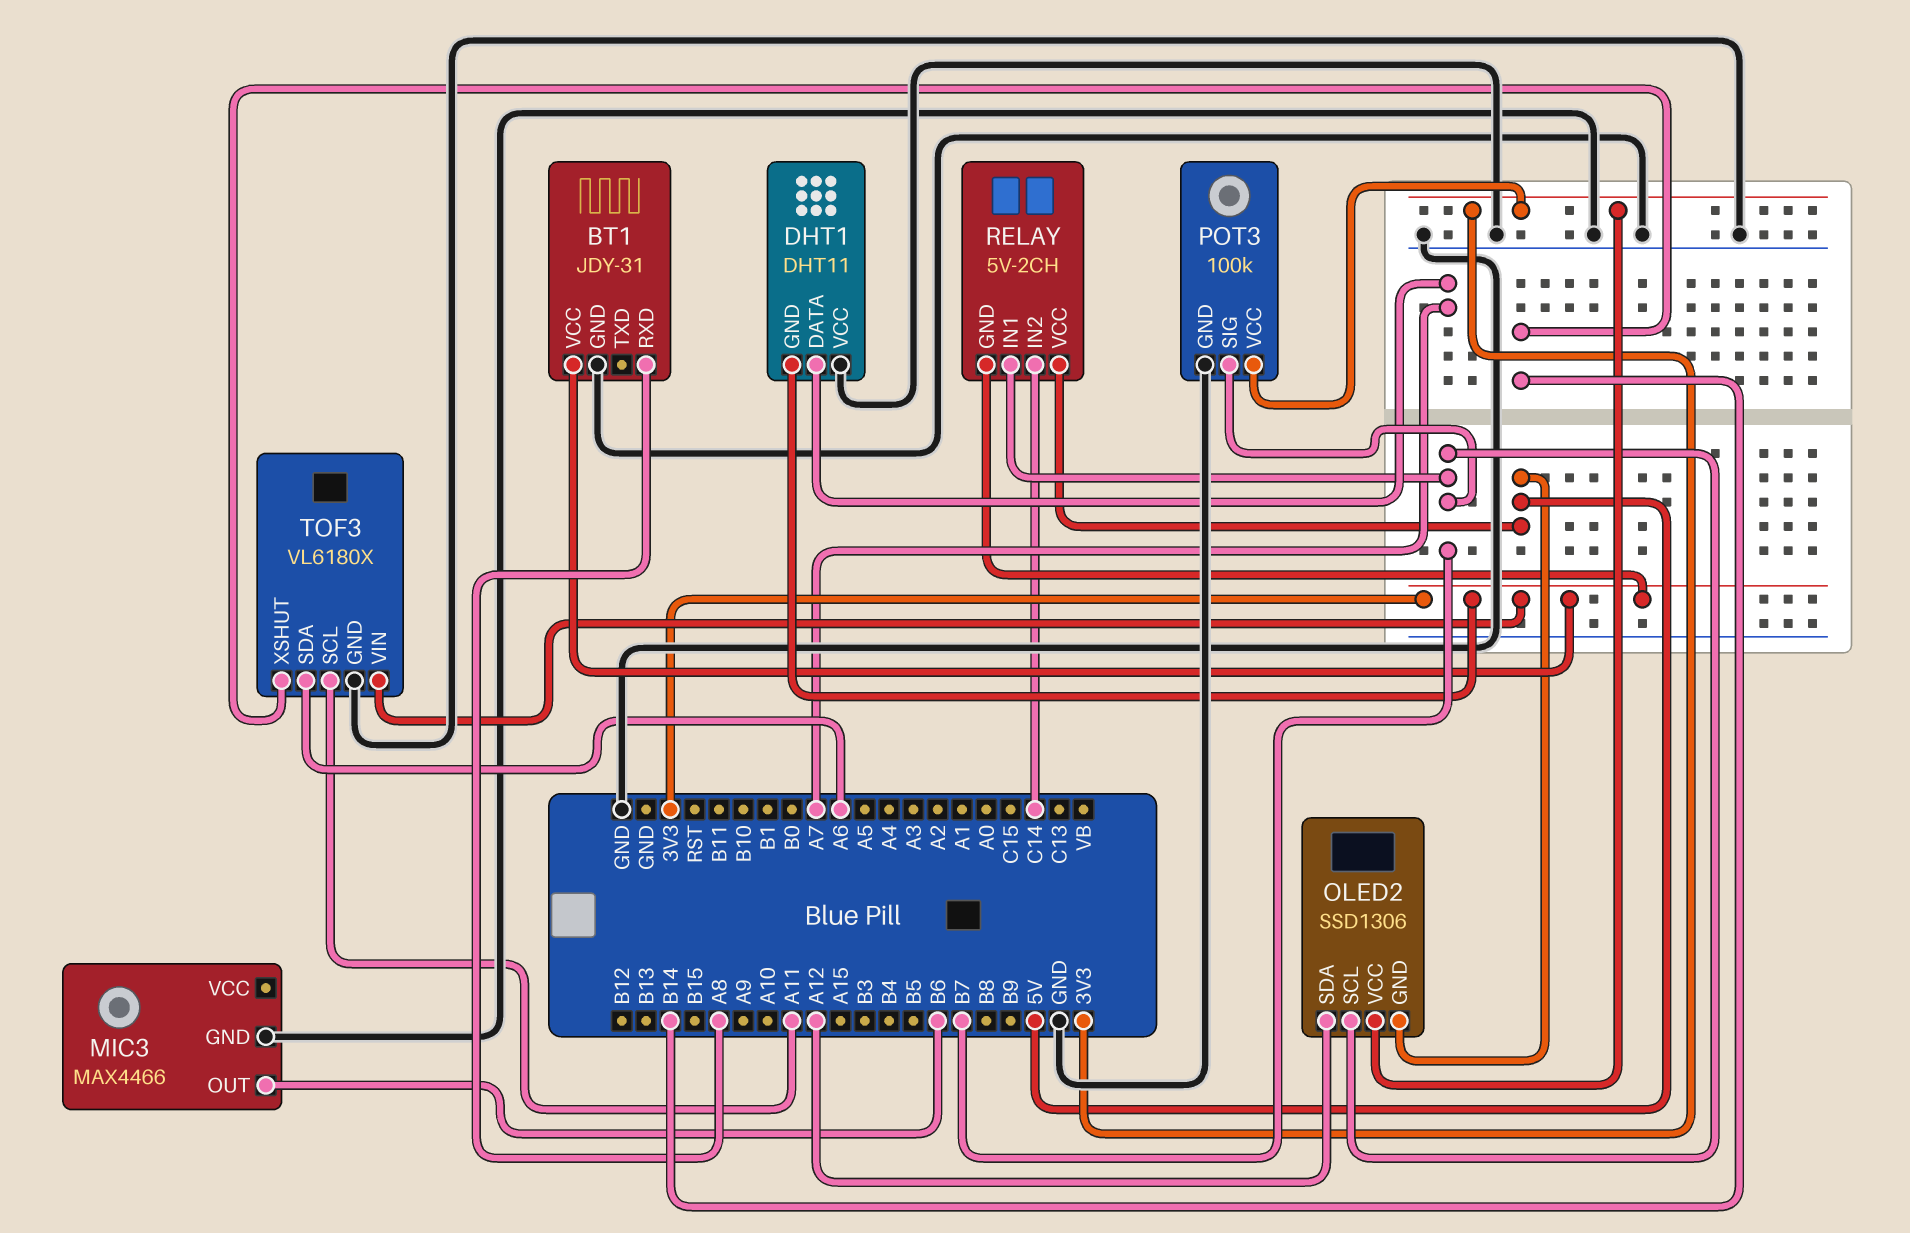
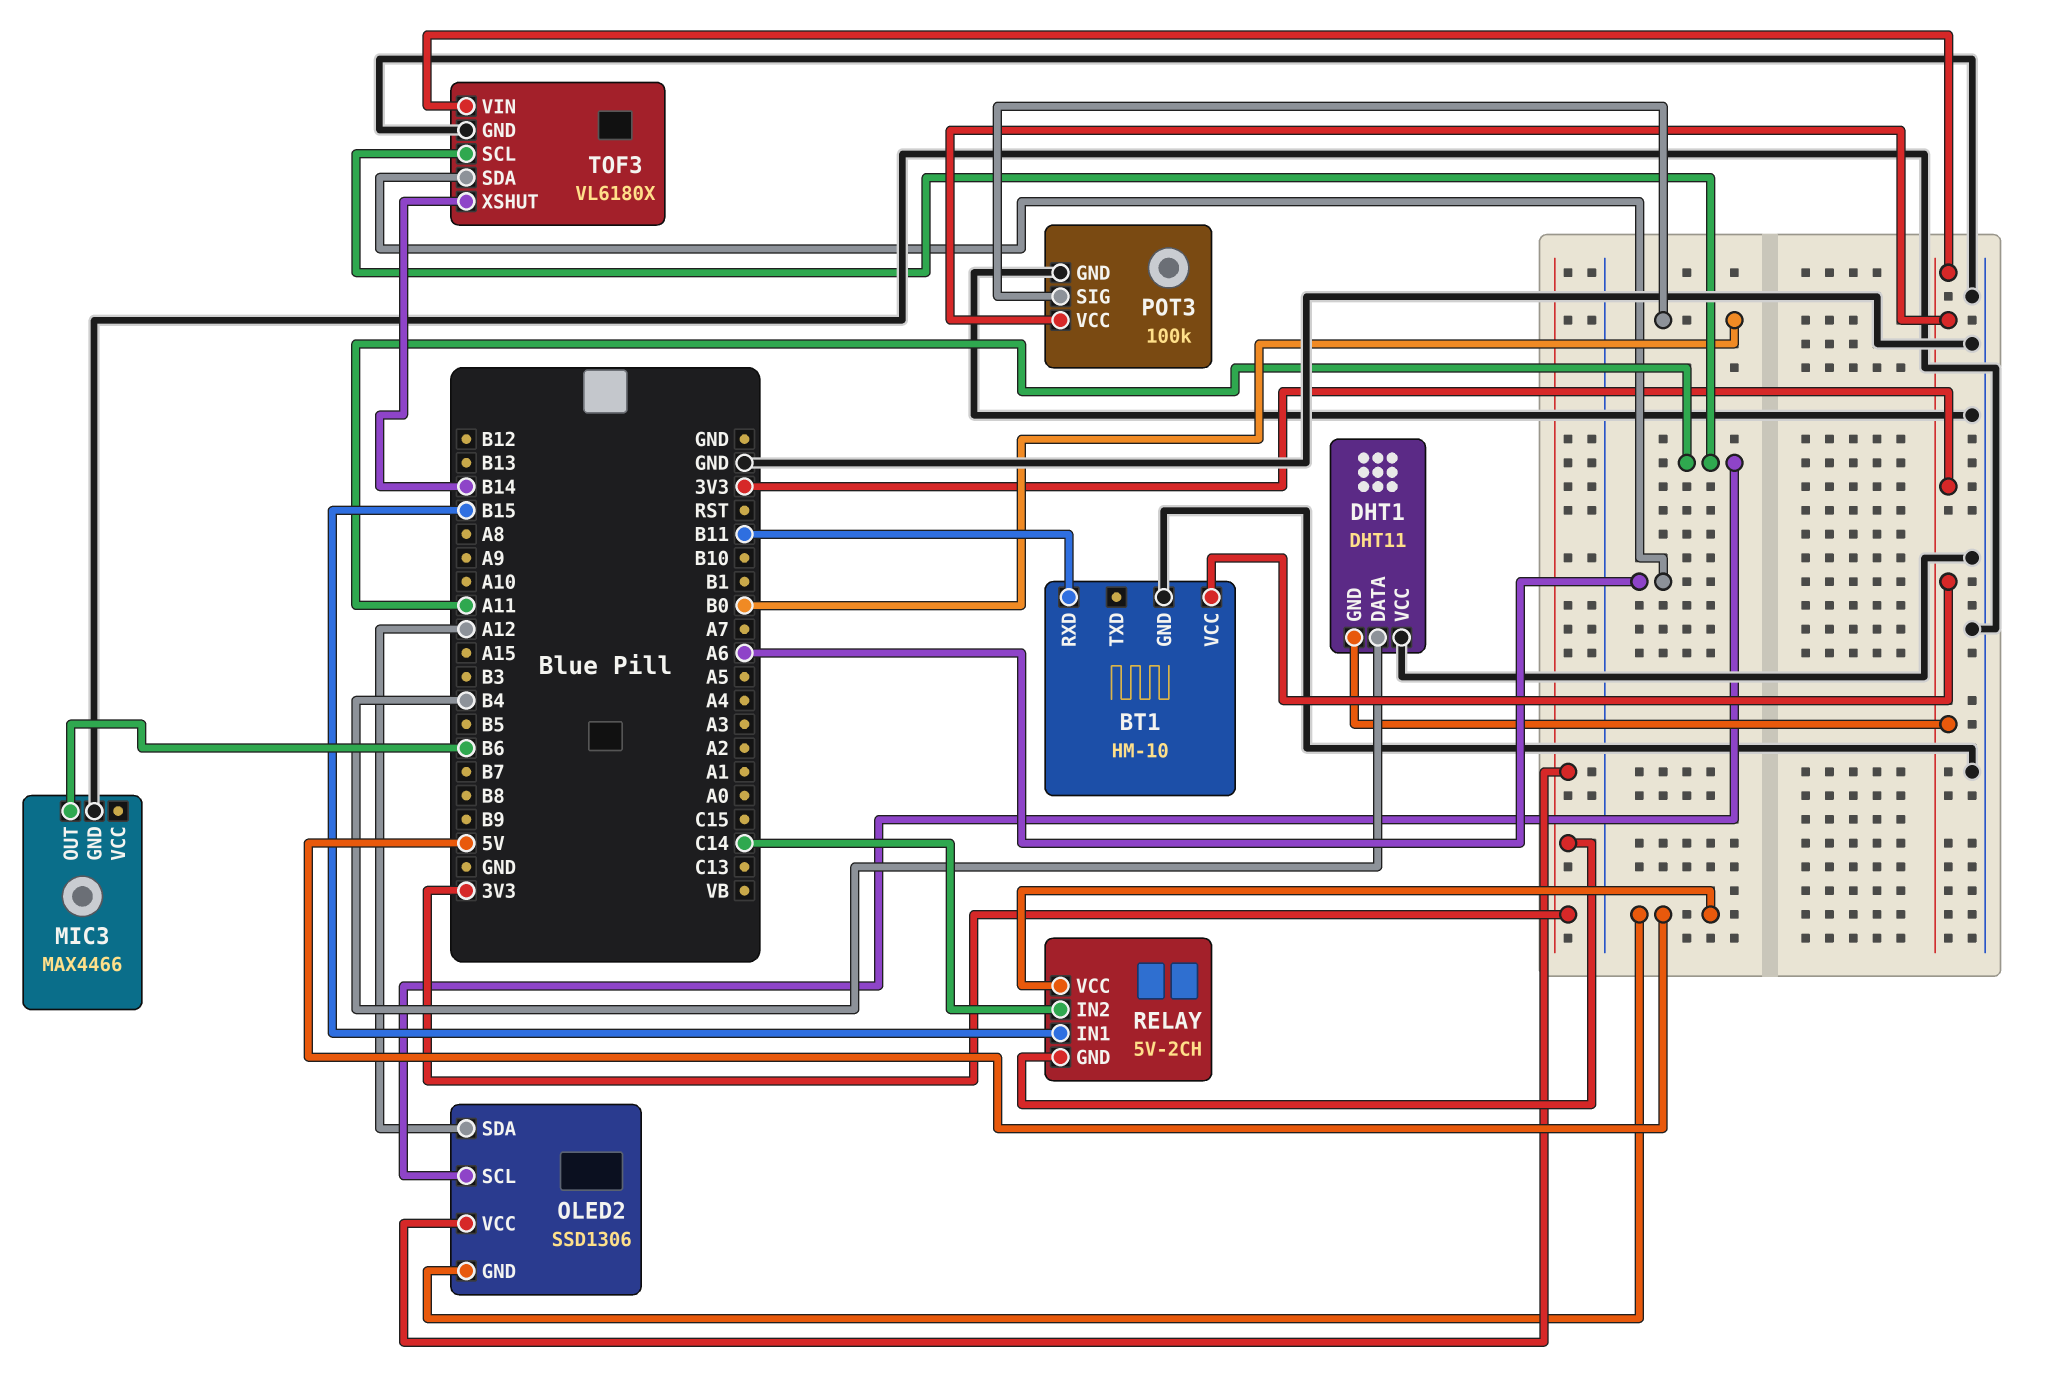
BT1: JDY-31 -> HM-10
BT1 pin RXD: A8 -> B11
DHT1 pin DATA: A7 -> B4
OLED2 pin SCL: B7 -> A11
POT3 pin SIG: B7 -> B0
RELAY pin IN1: B7 -> B15

